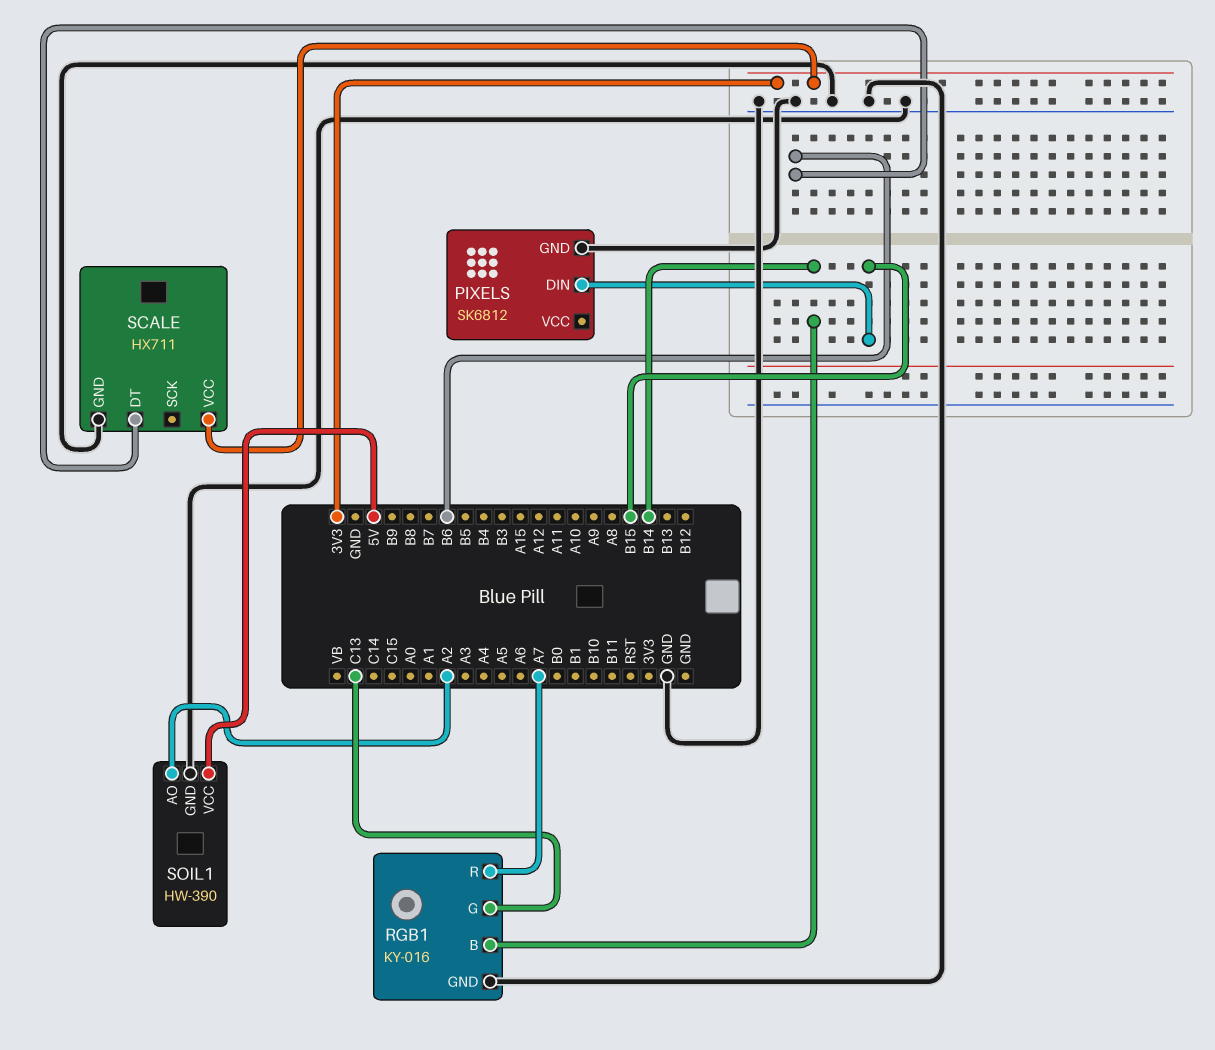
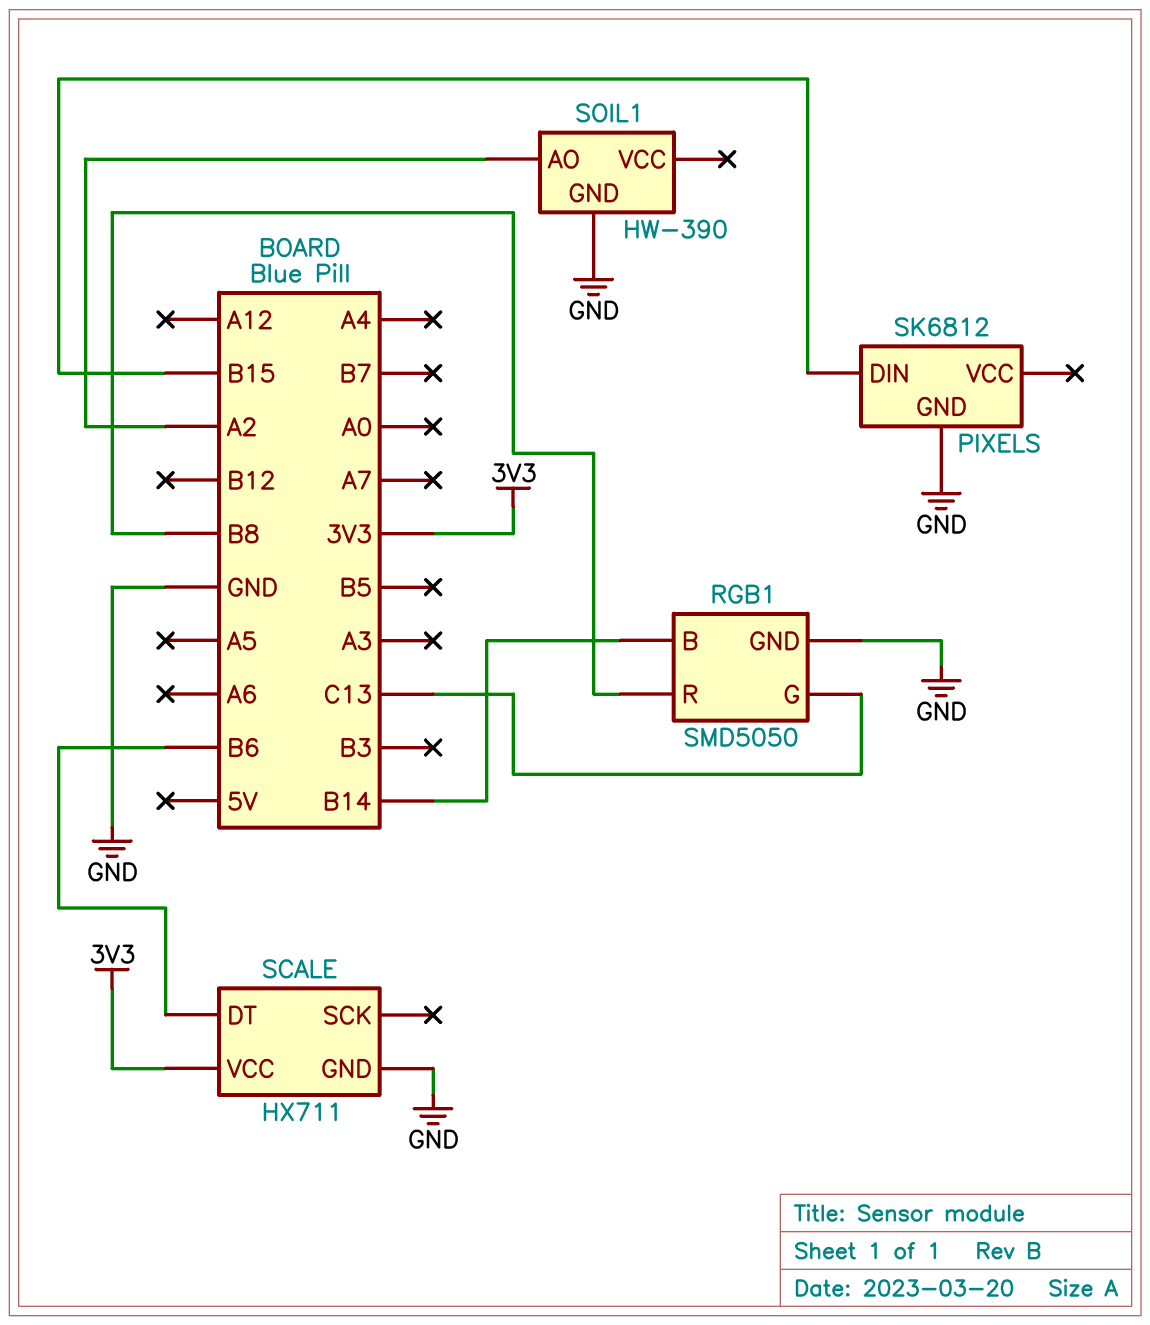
RGB1: KY-016 -> SMD5050
RGB1 pin R: A7 -> B8
SOIL1 pin VCC: 5V -> none

